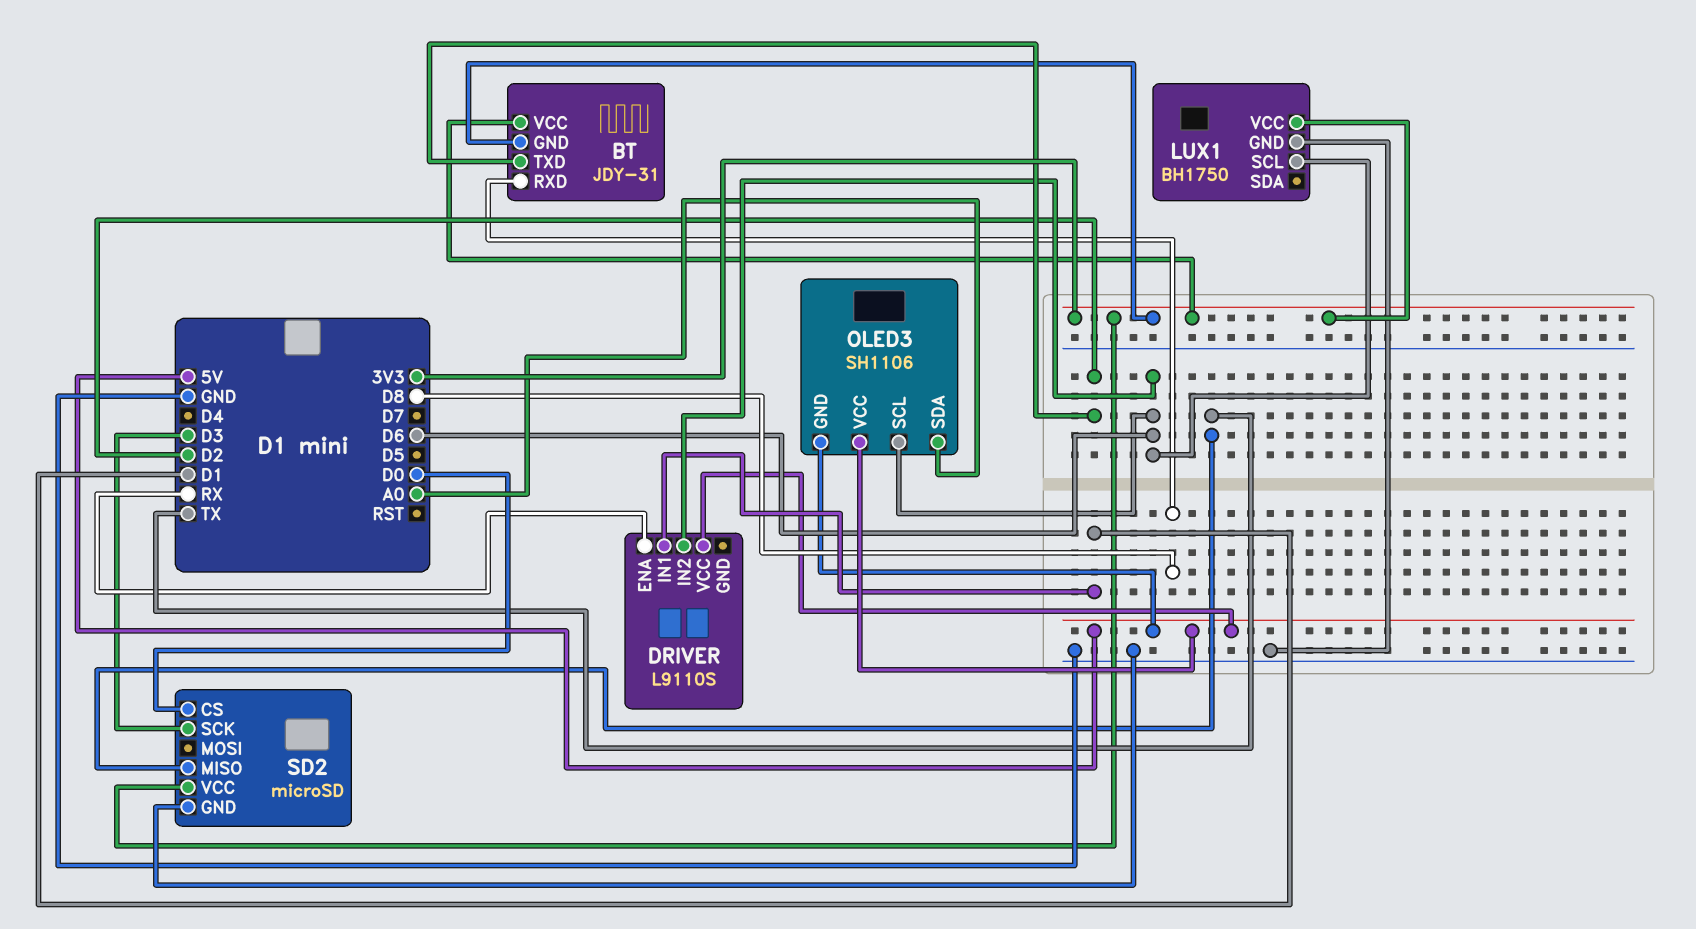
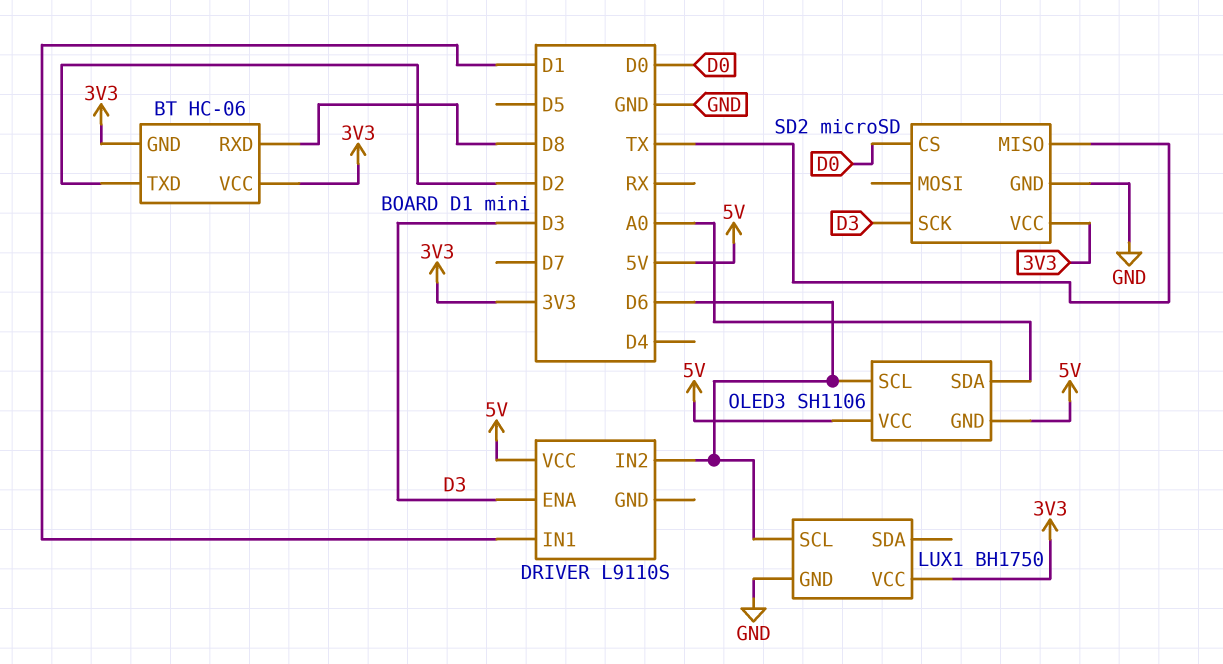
BT: JDY-31 -> HC-06
DRIVER pin ENA: RX -> D3

